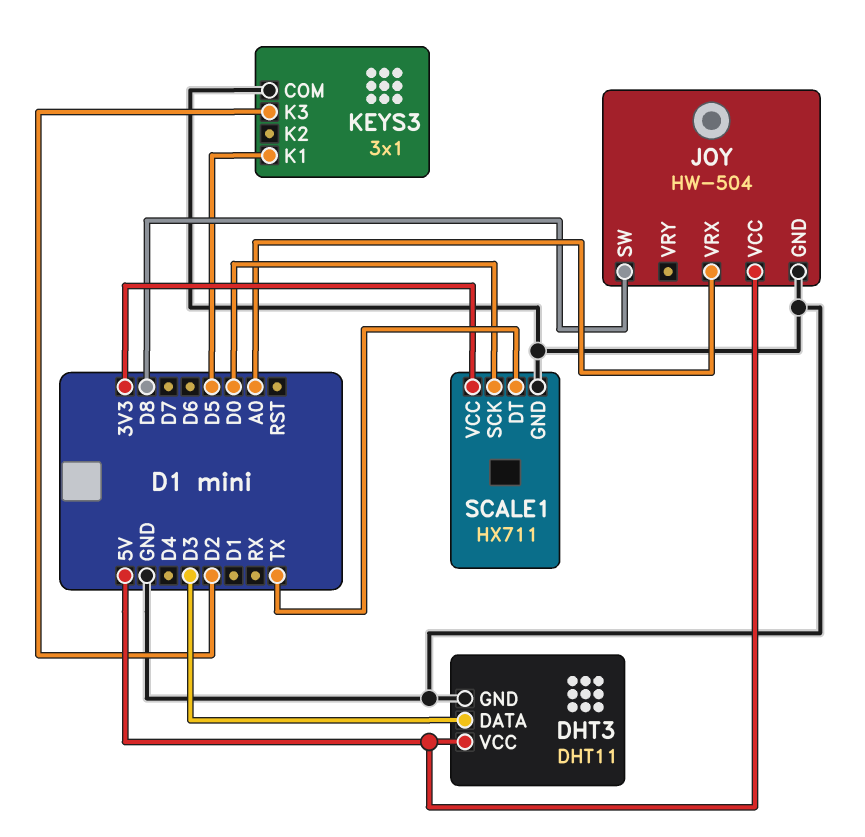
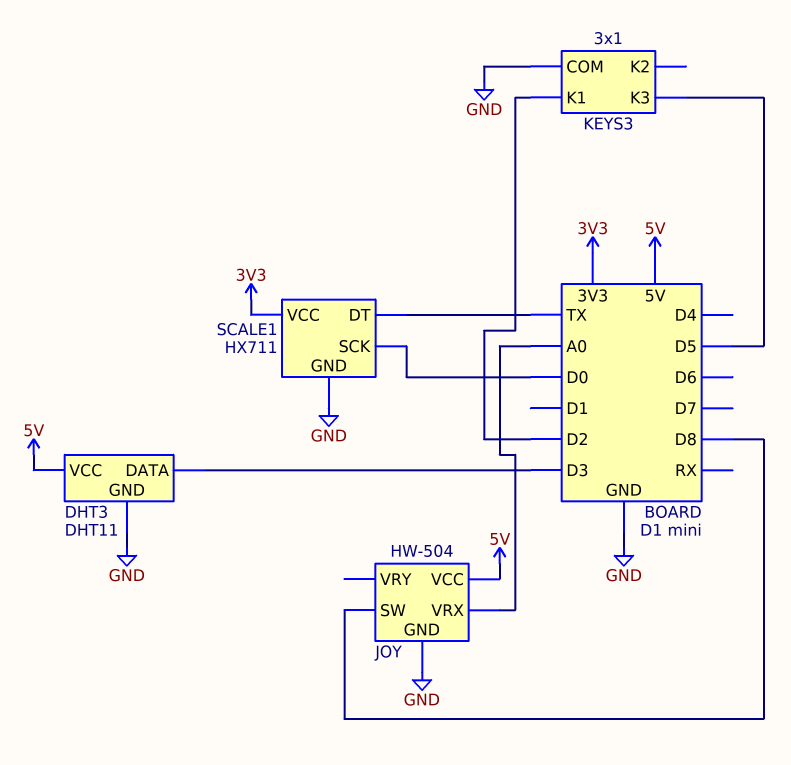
KEYS3 pin K1: D5 -> D2
KEYS3 pin K3: D2 -> D5

